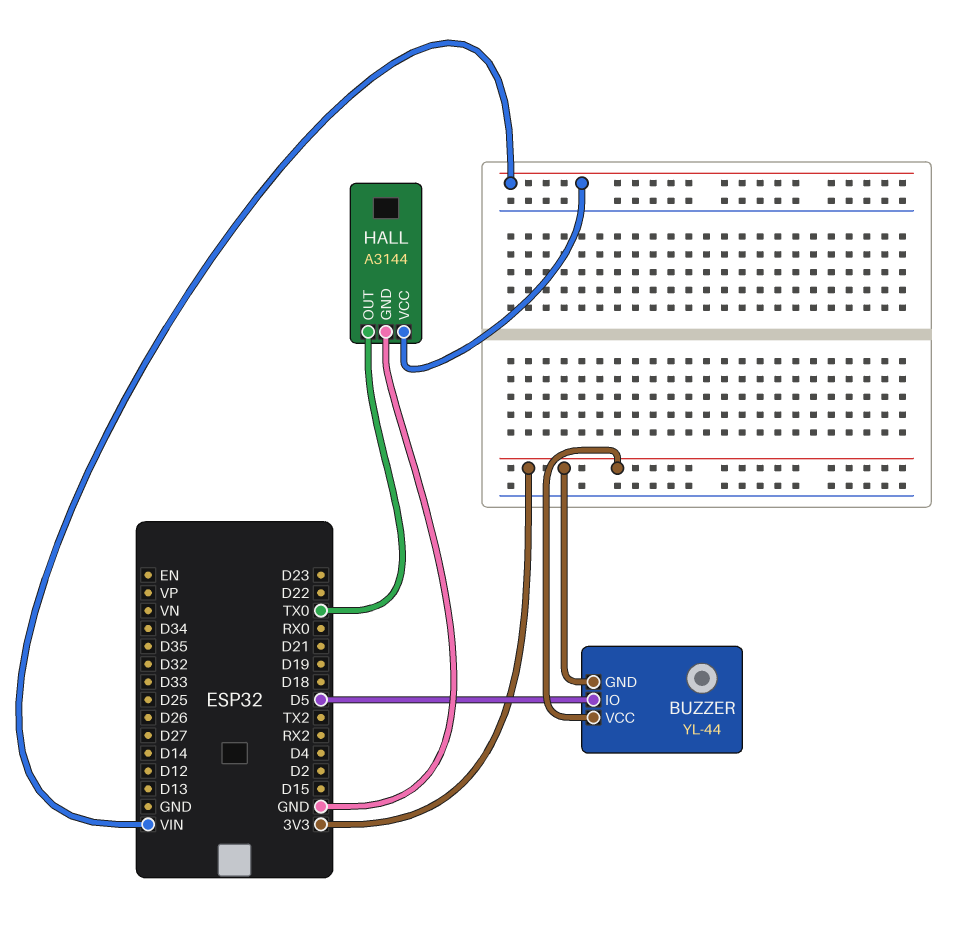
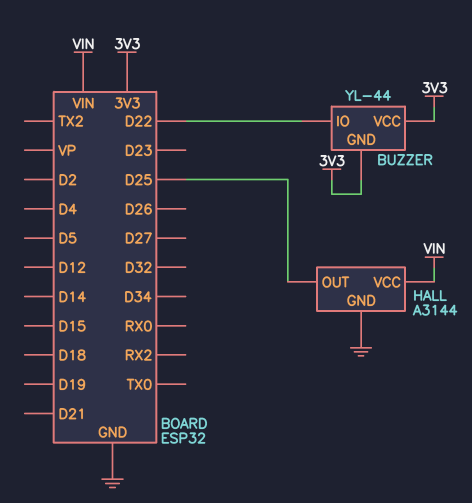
BUZZER pin IO: D5 -> D22
HALL pin OUT: TX0 -> D25

